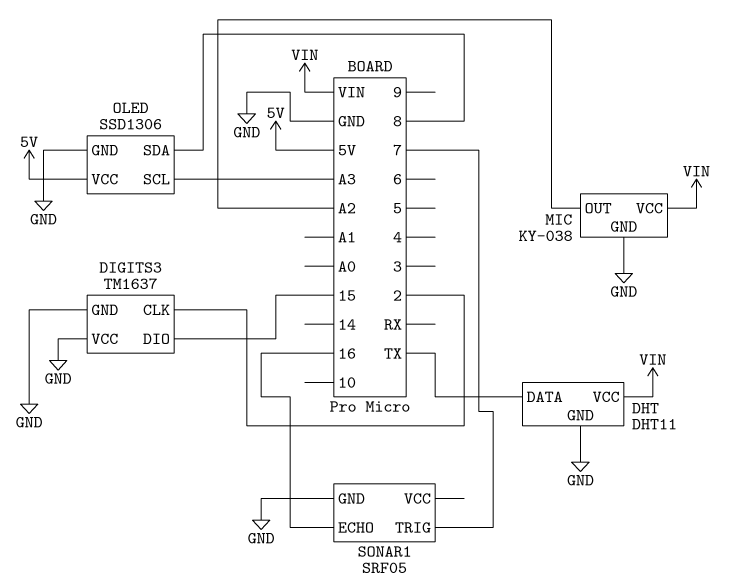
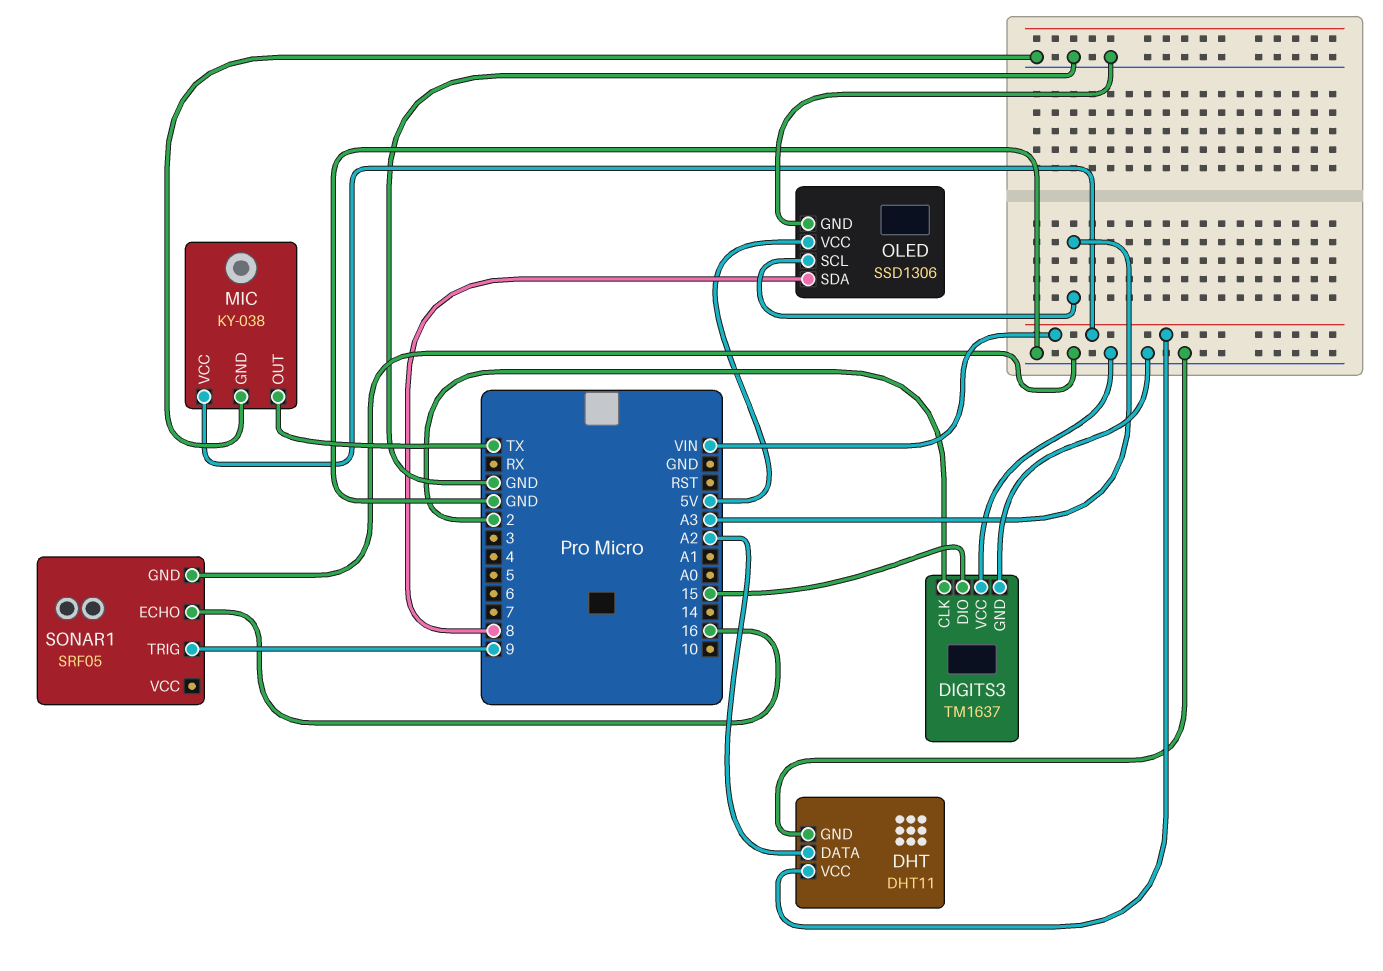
DHT pin DATA: TX -> A2
MIC pin OUT: A2 -> TX
SONAR1 pin TRIG: 7 -> 9

